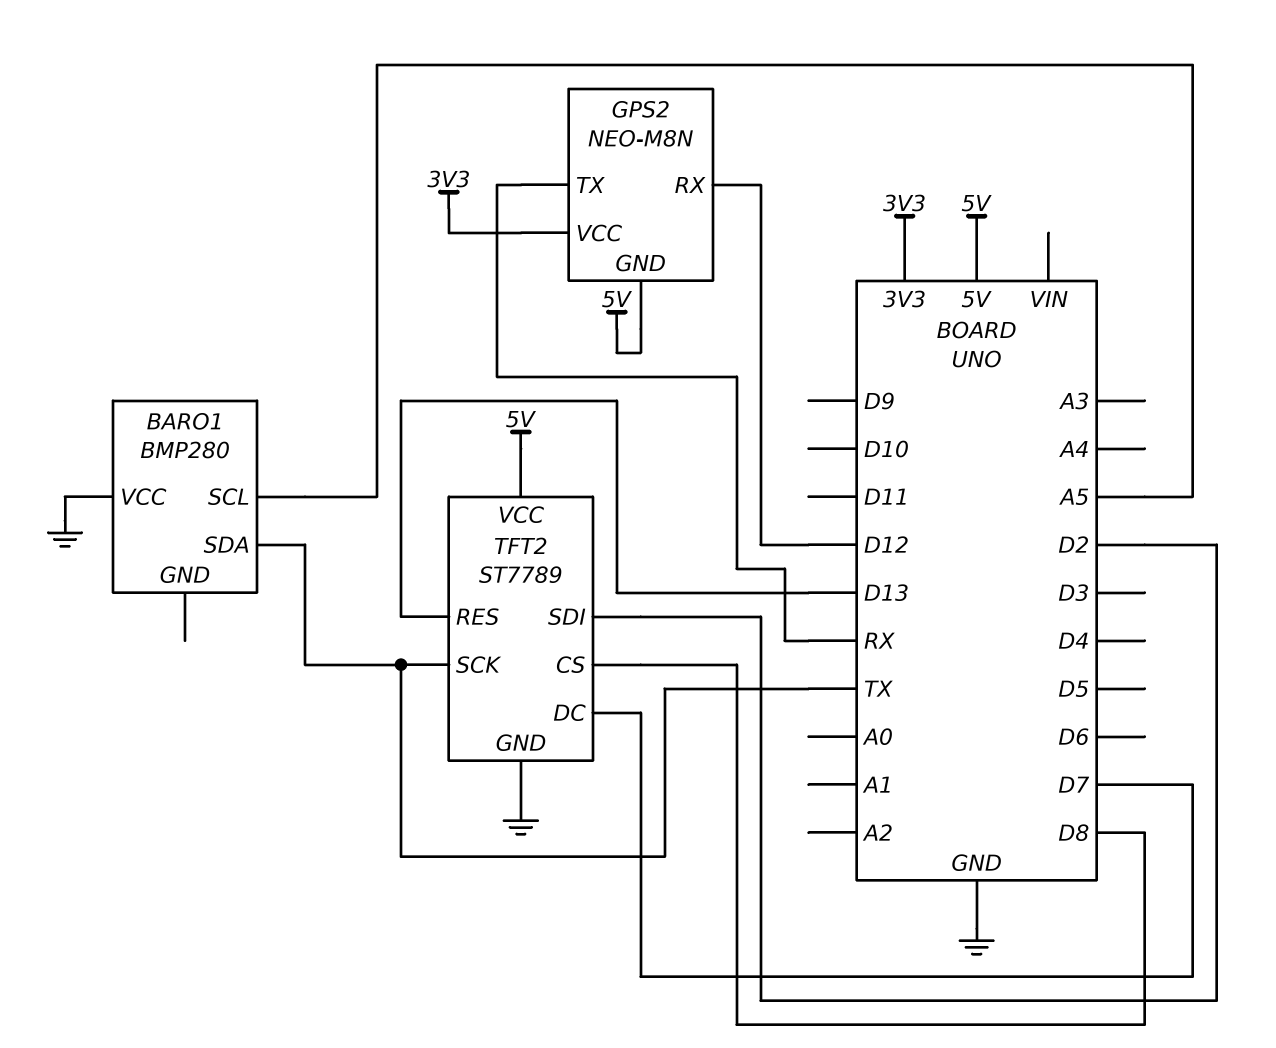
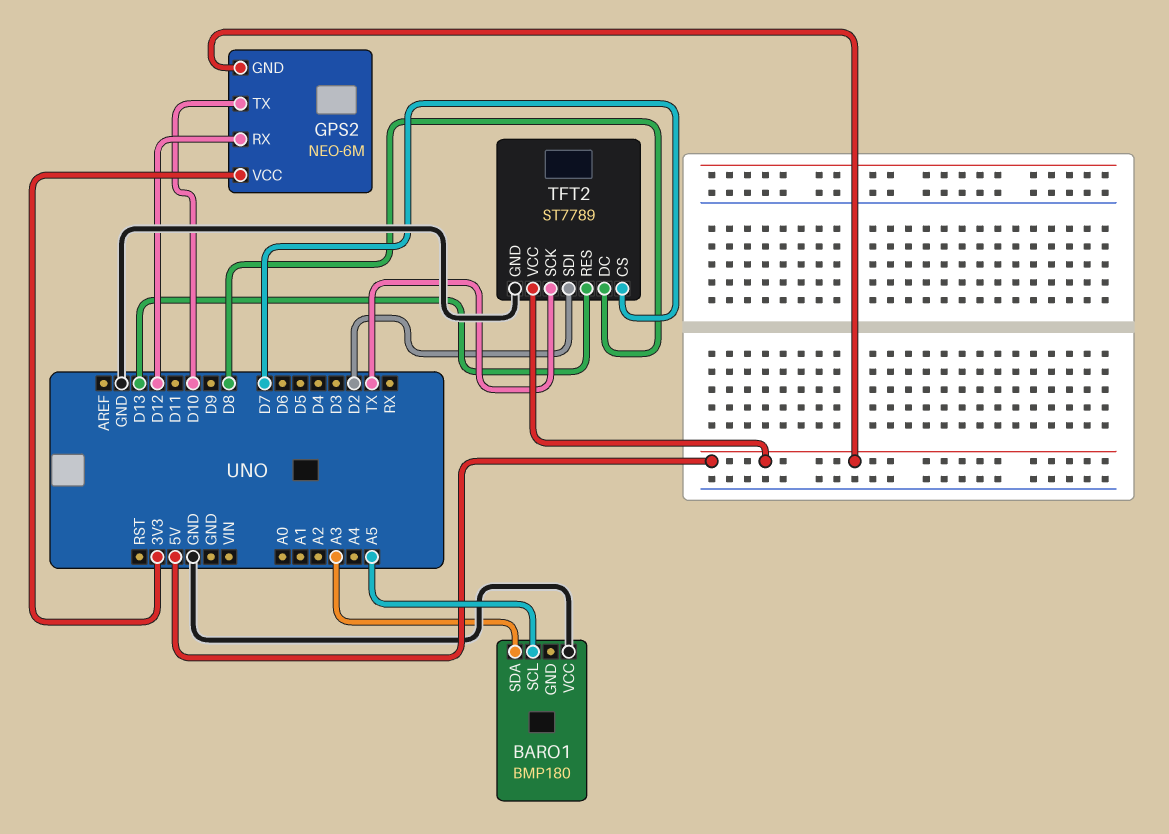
BARO1: BMP280 -> BMP180
BARO1 pin SDA: TX -> A3
GPS2: NEO-M8N -> NEO-6M
GPS2 pin TX: RX -> D10
TFT2 pin CS: D8 -> D7
TFT2 pin DC: D7 -> D8

